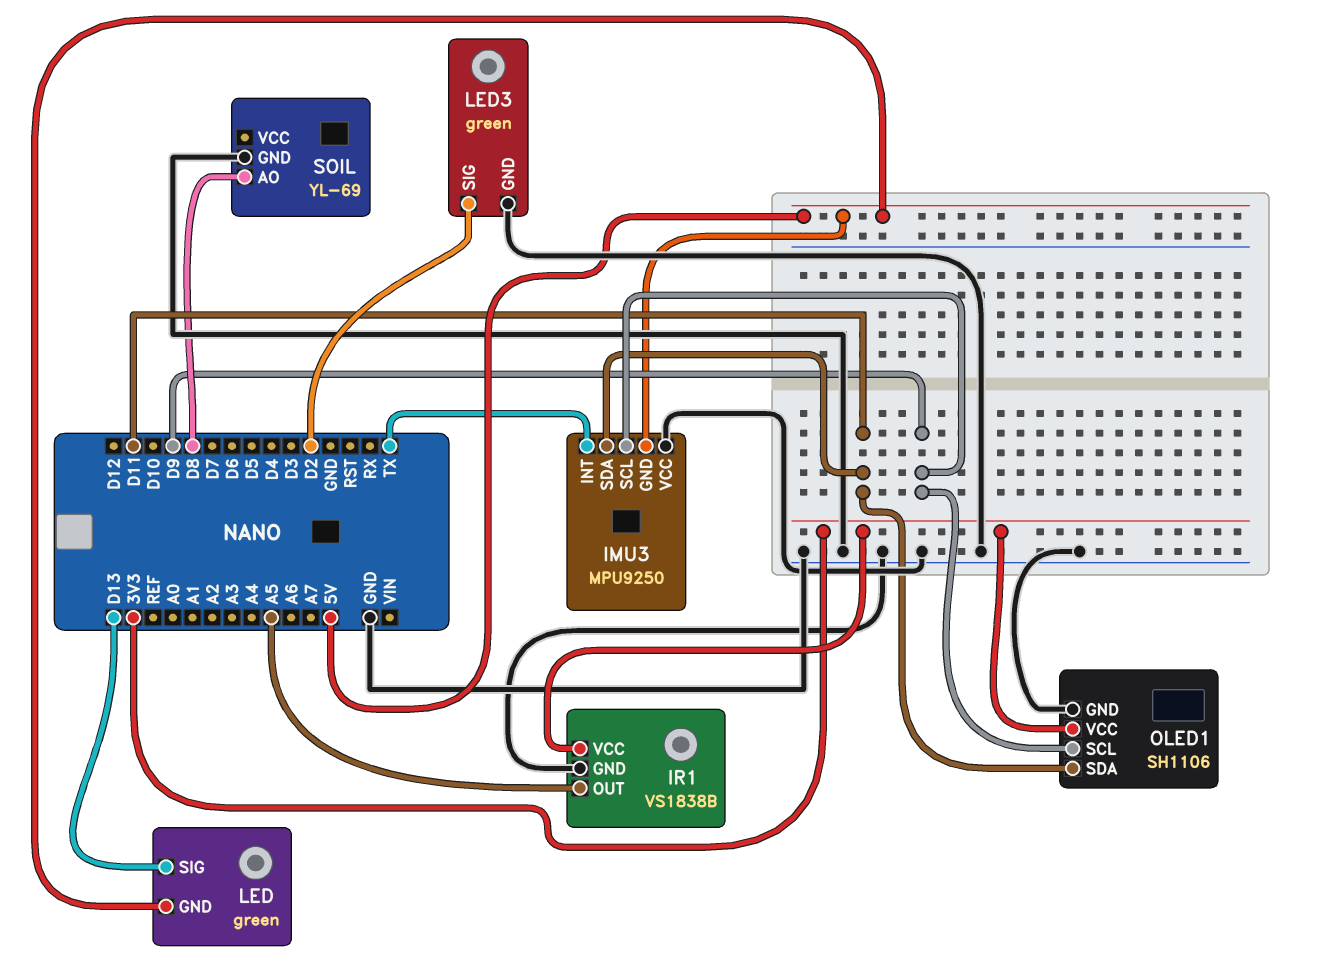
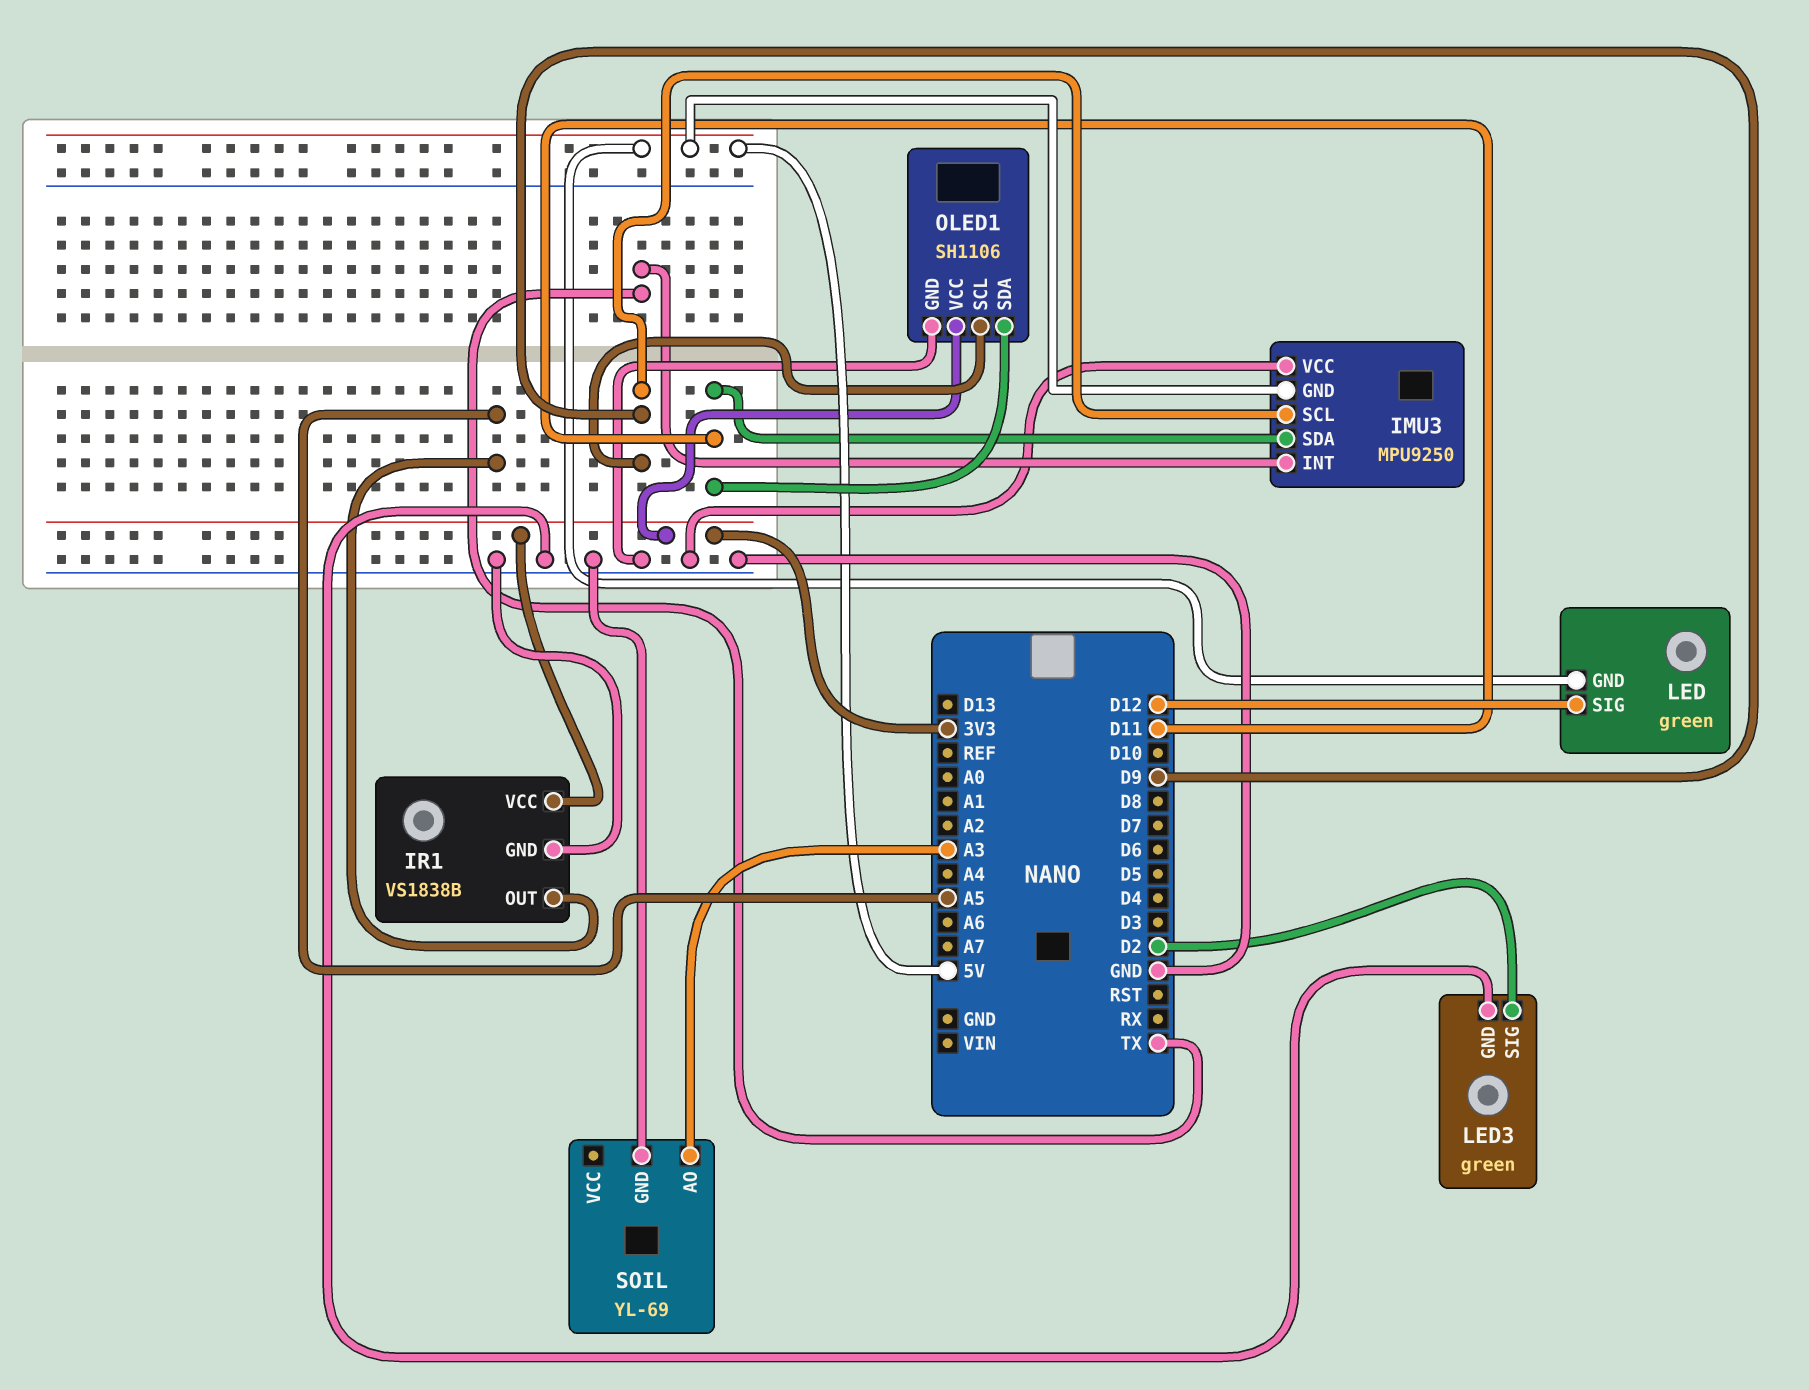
LED pin SIG: D13 -> D12
SOIL pin AO: D8 -> A3

